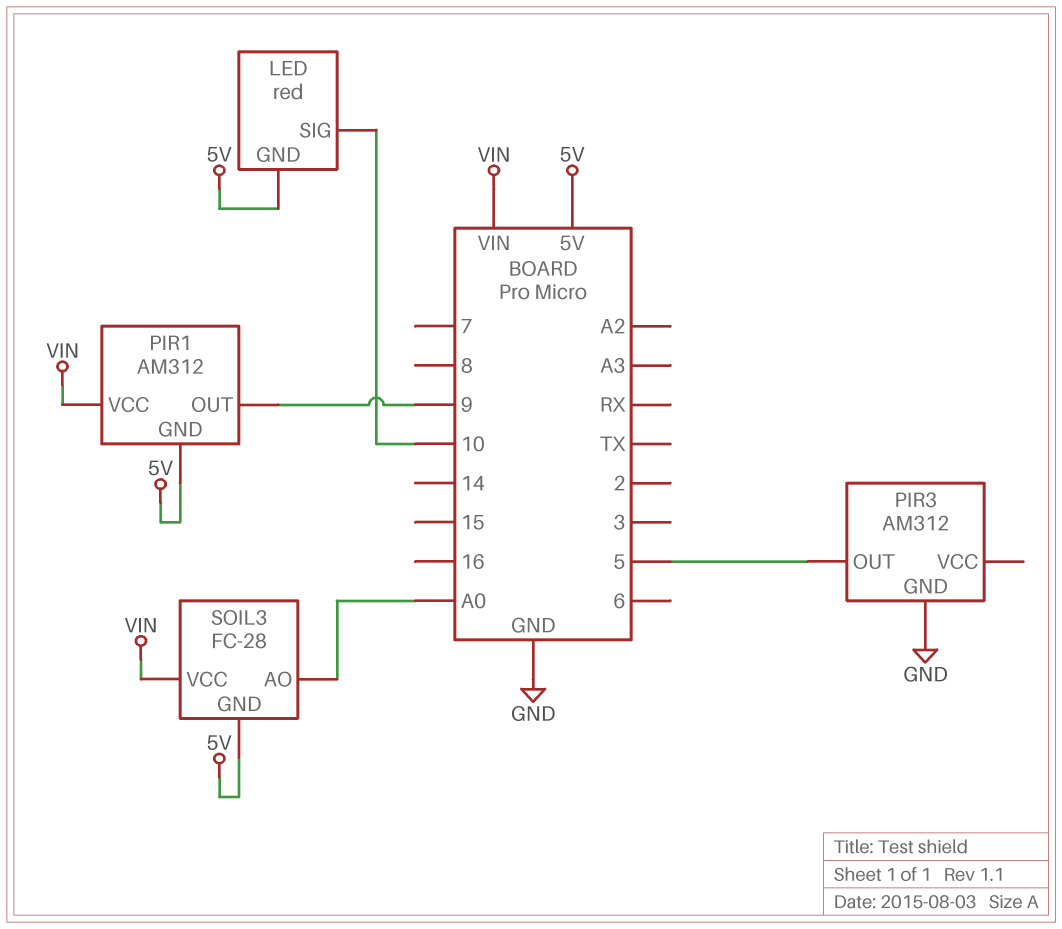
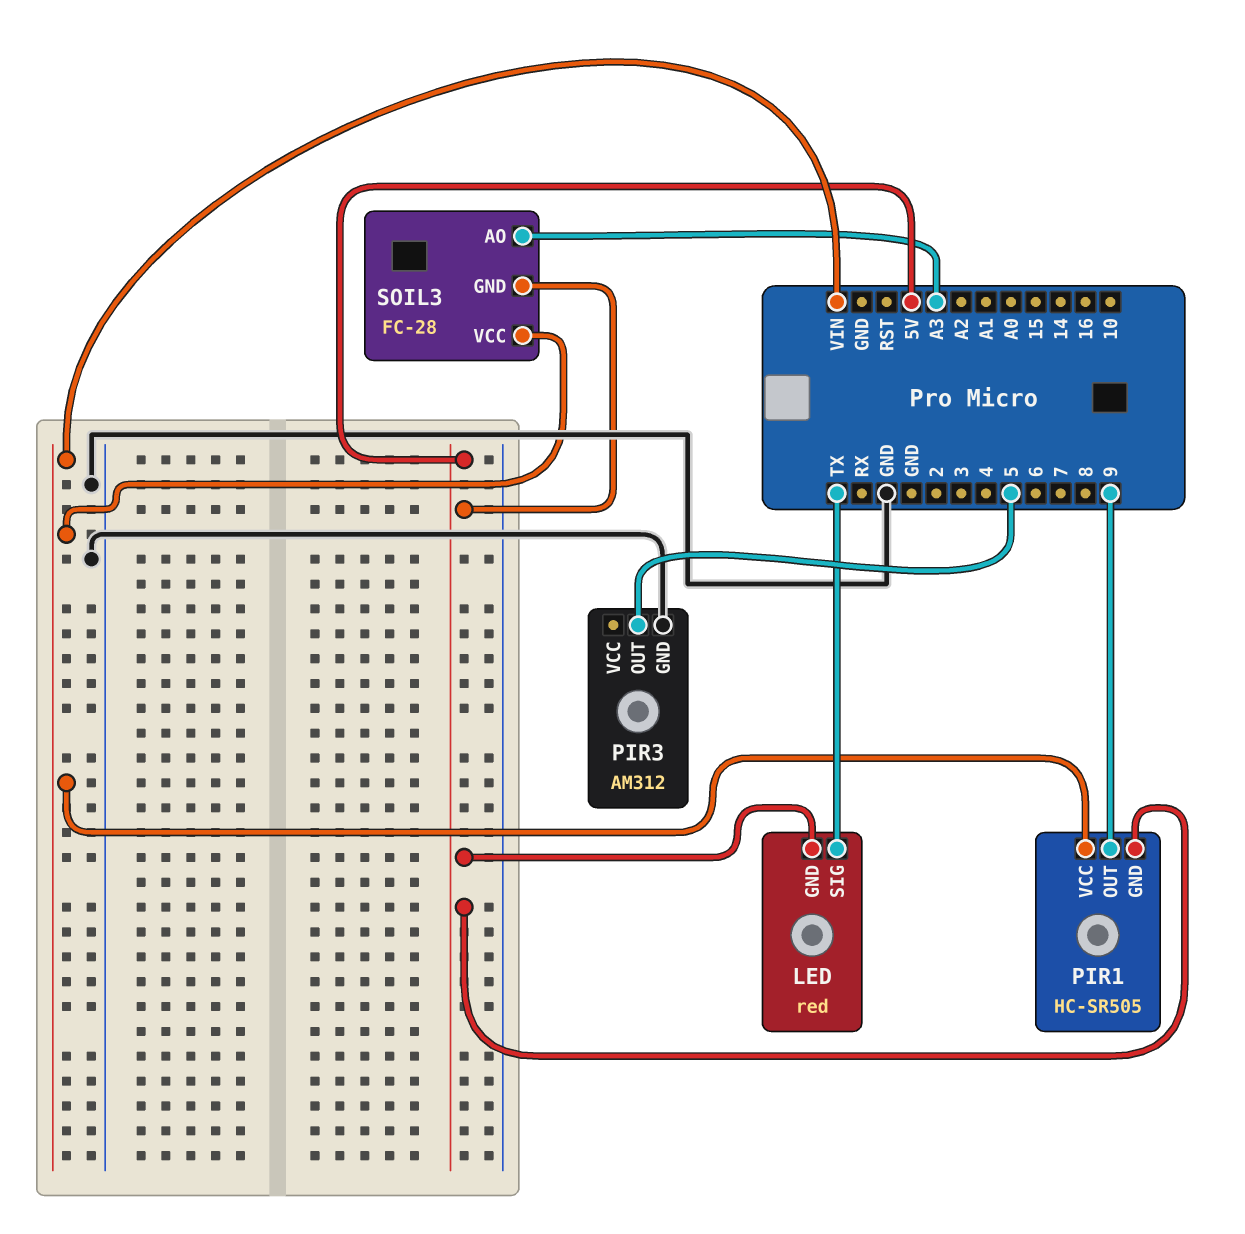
LED pin SIG: 10 -> TX
PIR1: AM312 -> HC-SR505
SOIL3 pin AO: A0 -> A3

